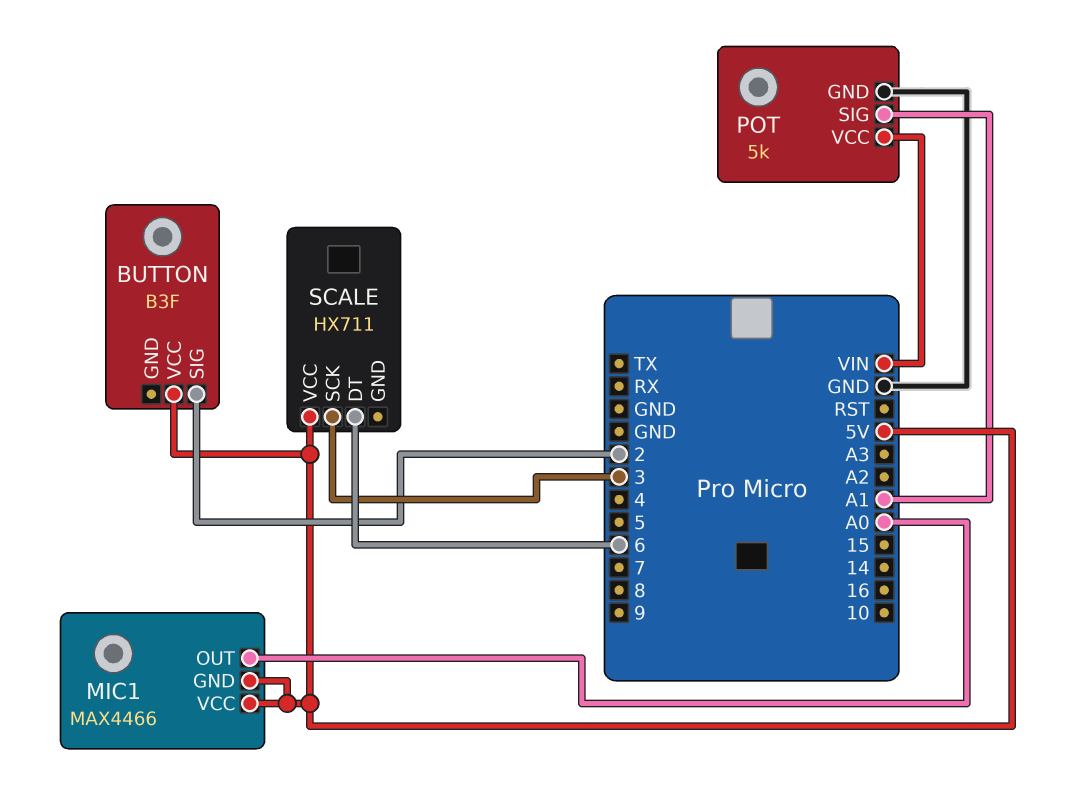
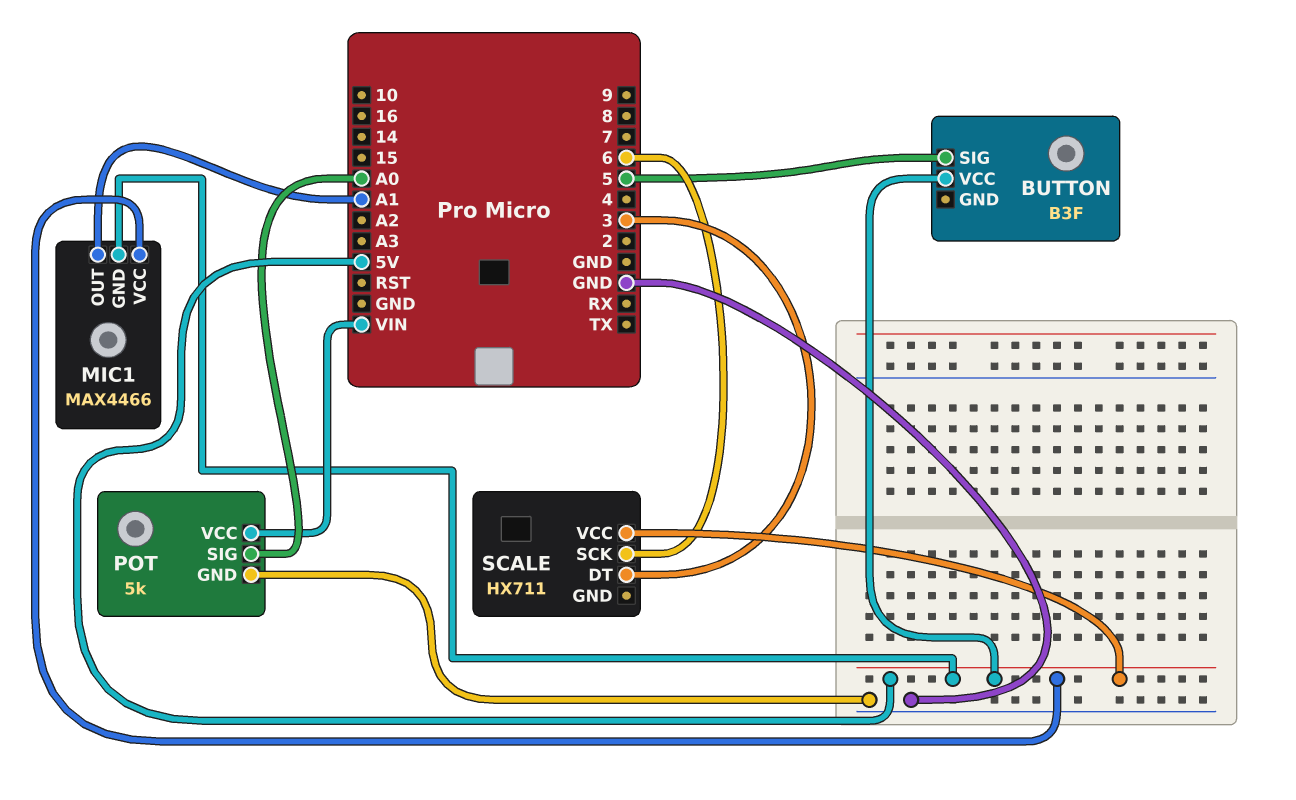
BUTTON pin SIG: 2 -> 5
MIC1 pin OUT: A0 -> A1
POT pin SIG: A1 -> A0
SCALE pin DT: 6 -> 3
SCALE pin SCK: 3 -> 6

